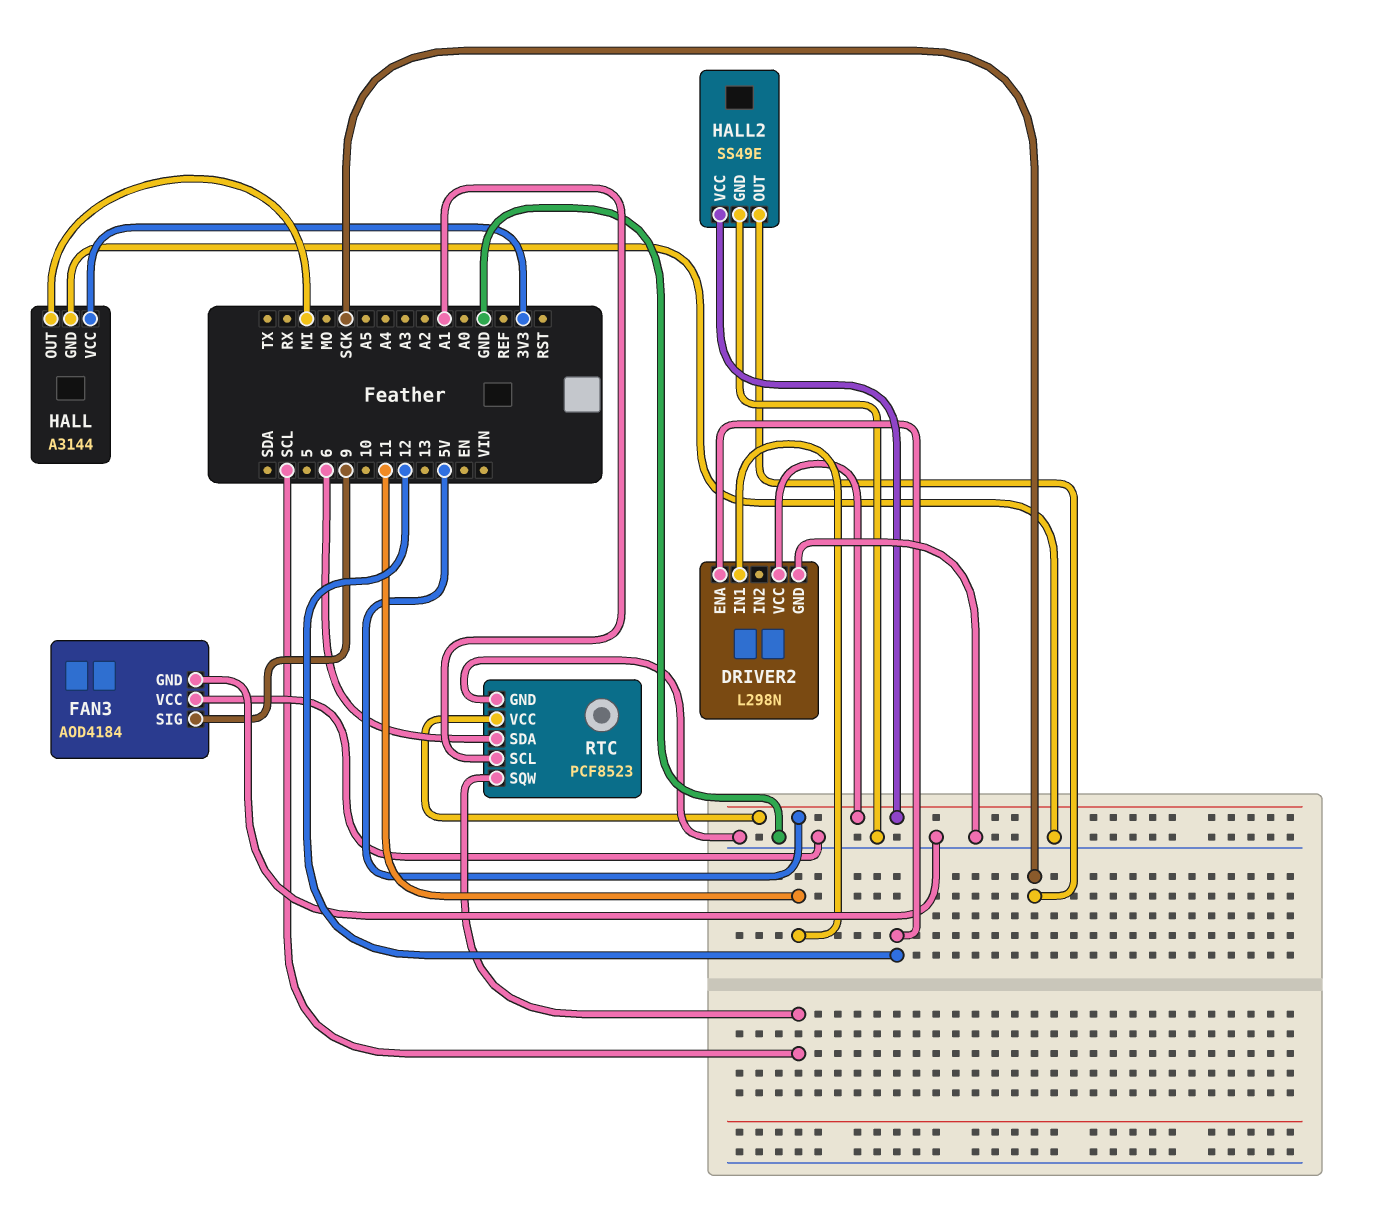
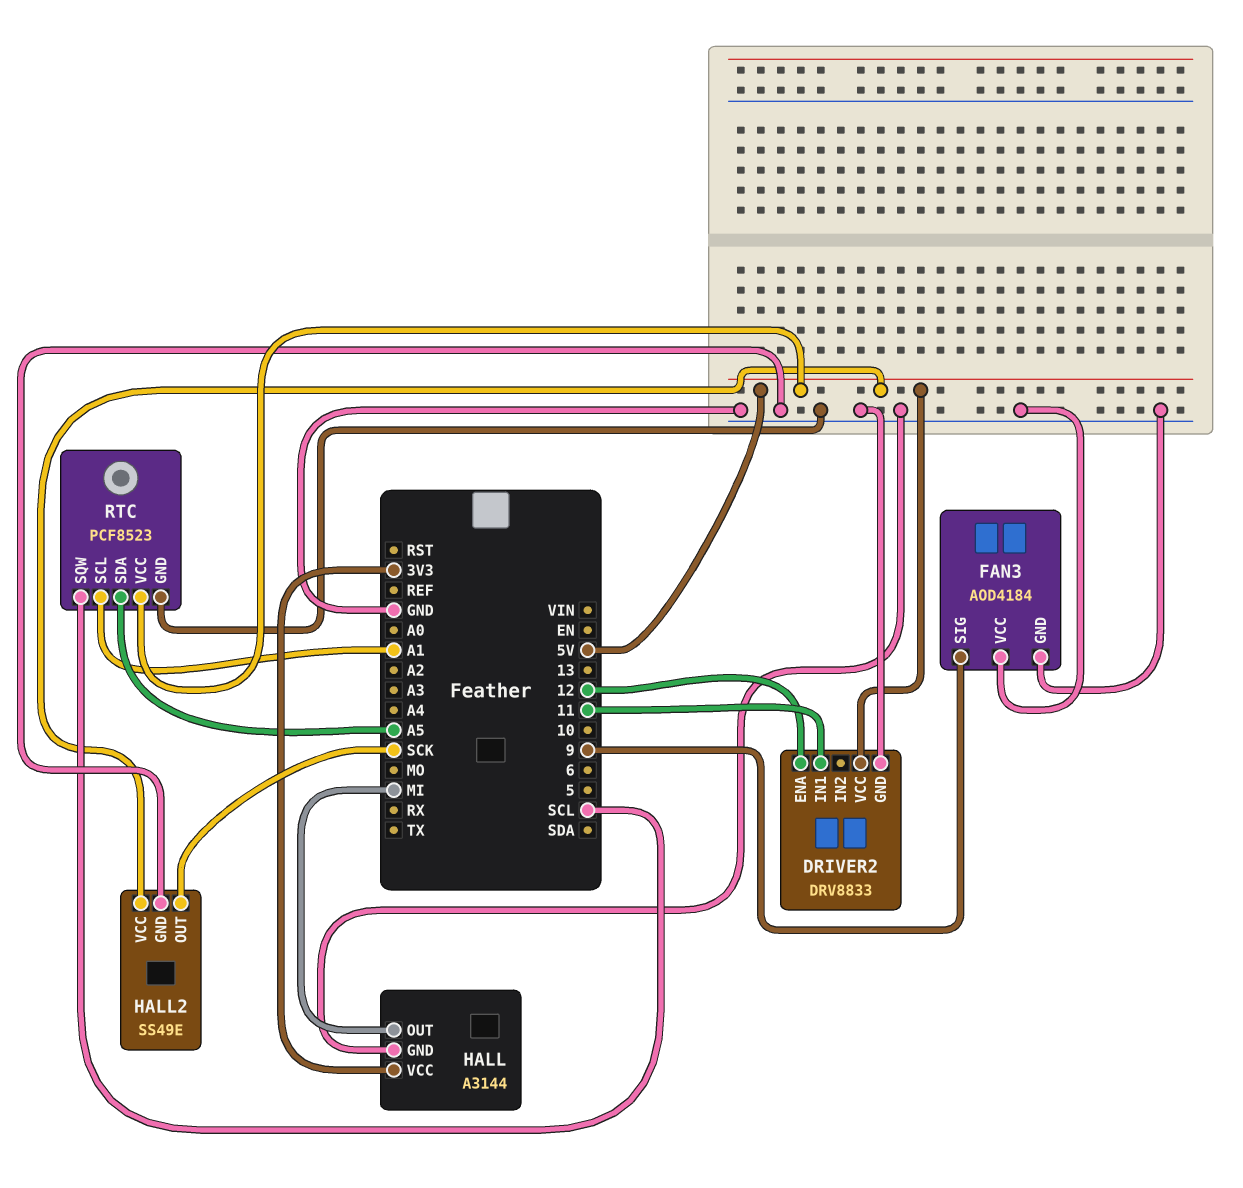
DRIVER2: L298N -> DRV8833
RTC pin SDA: 6 -> A5

